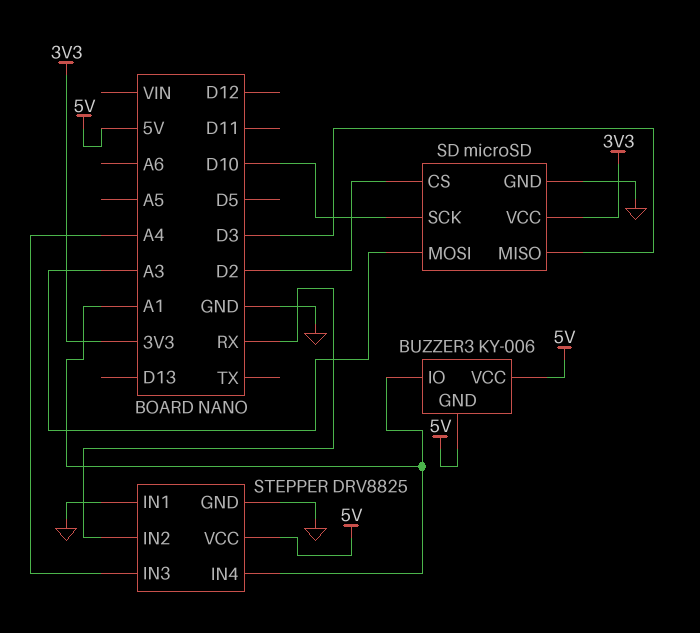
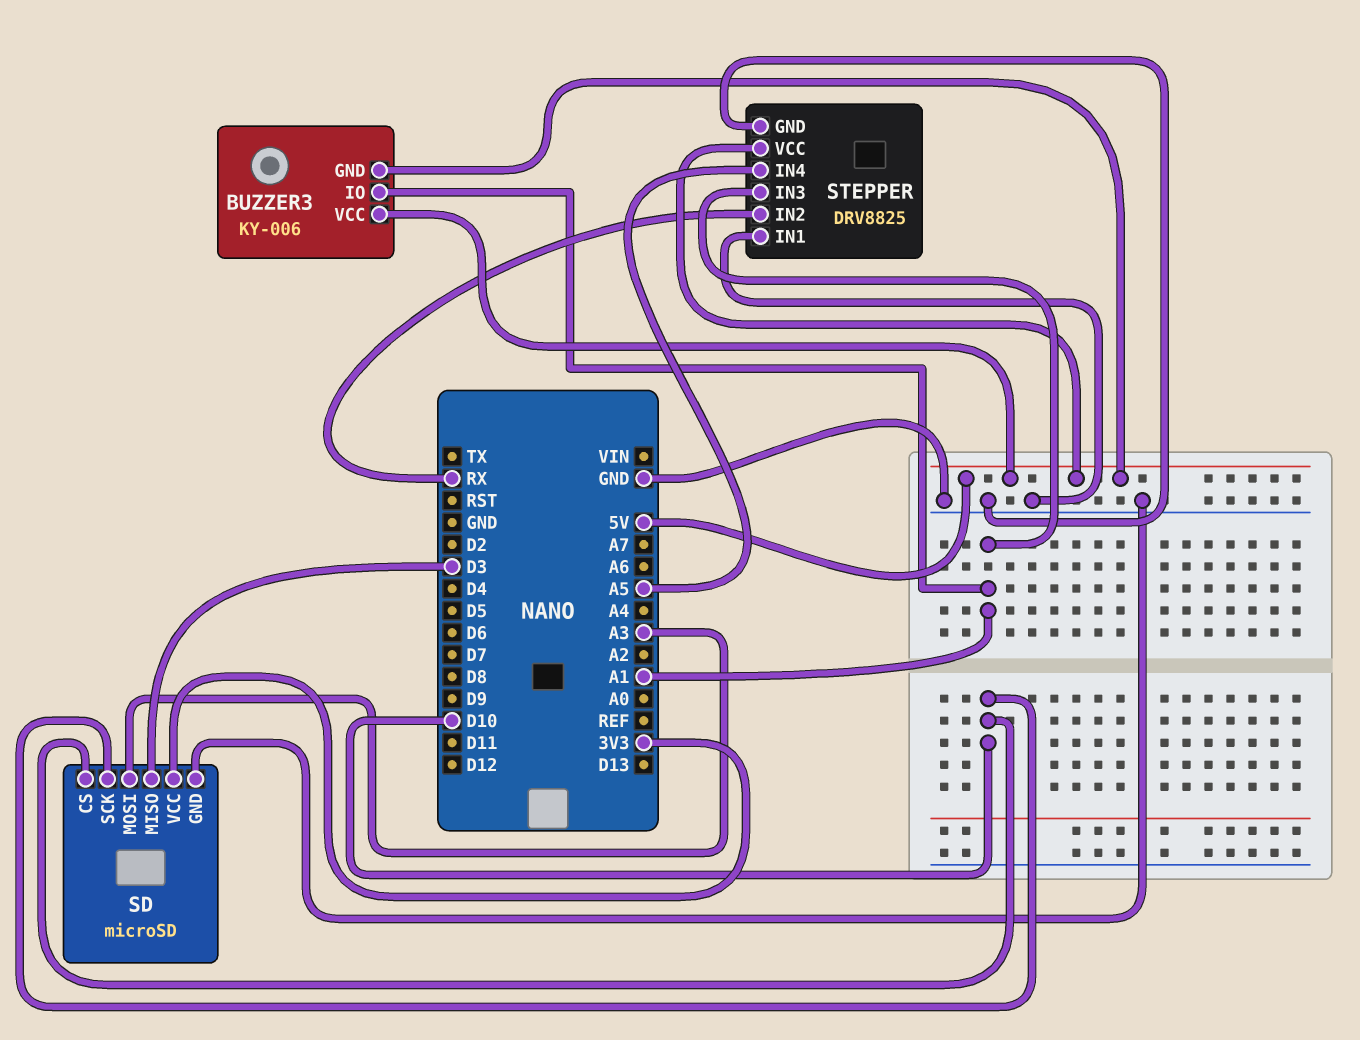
SD pin CS: D2 -> D10
STEPPER pin IN3: A4 -> A1
STEPPER pin IN4: A1 -> A5

